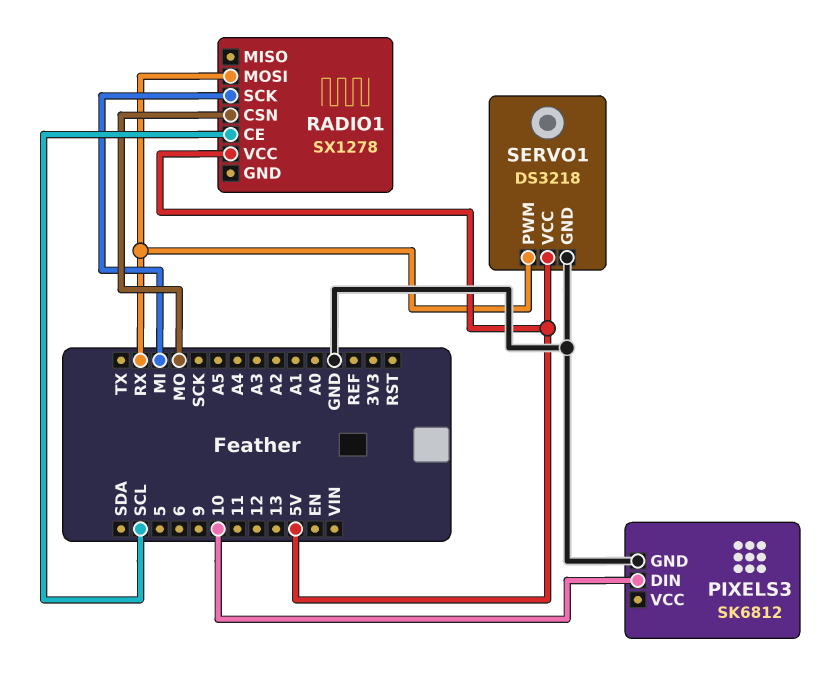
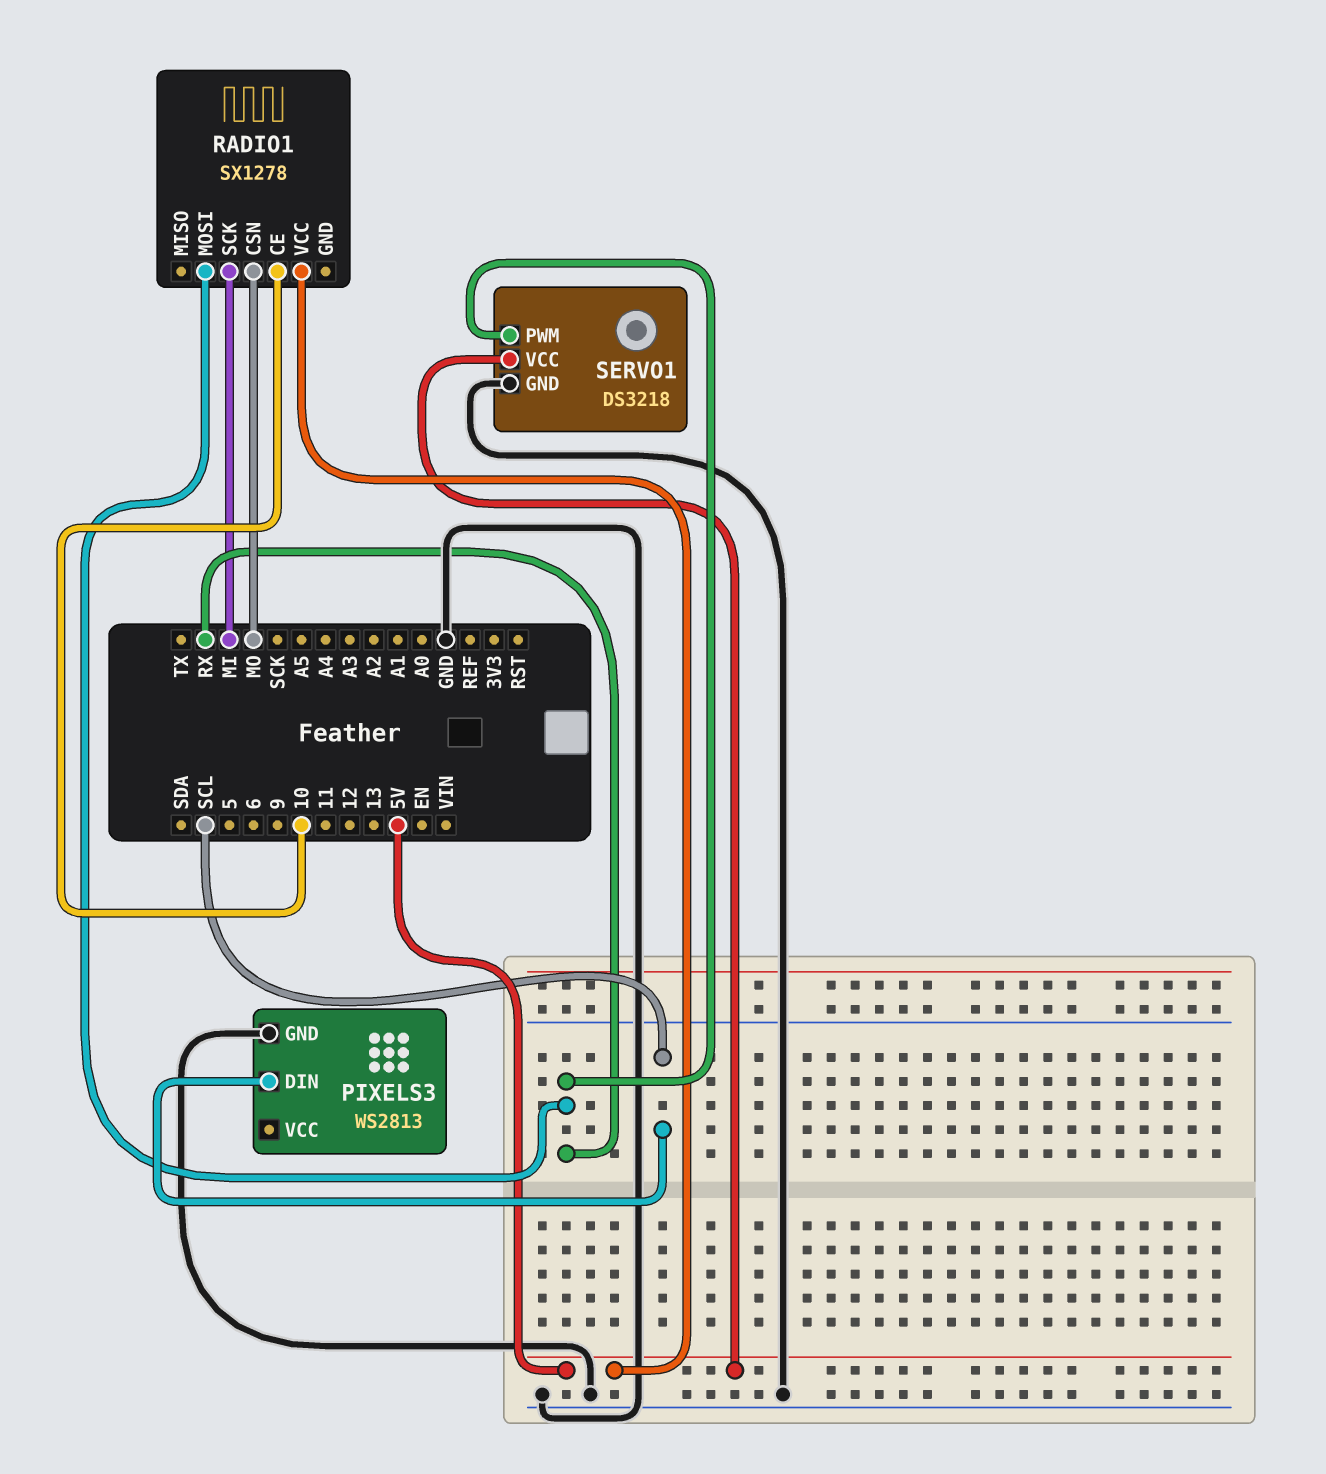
PIXELS3: SK6812 -> WS2813
PIXELS3 pin DIN: 10 -> SCL
RADIO1 pin CE: SCL -> 10

